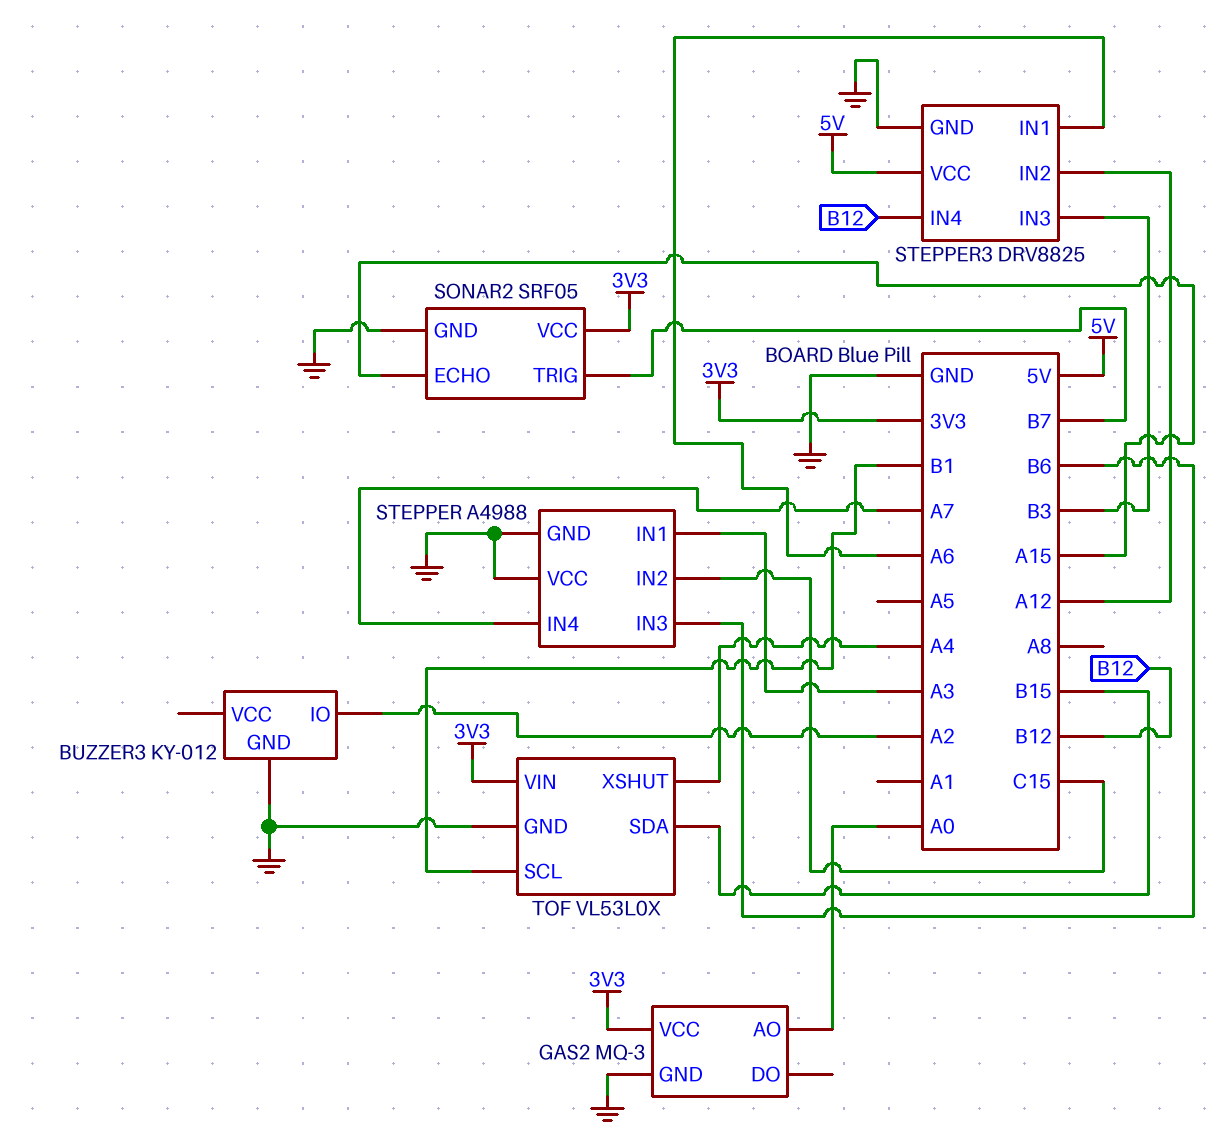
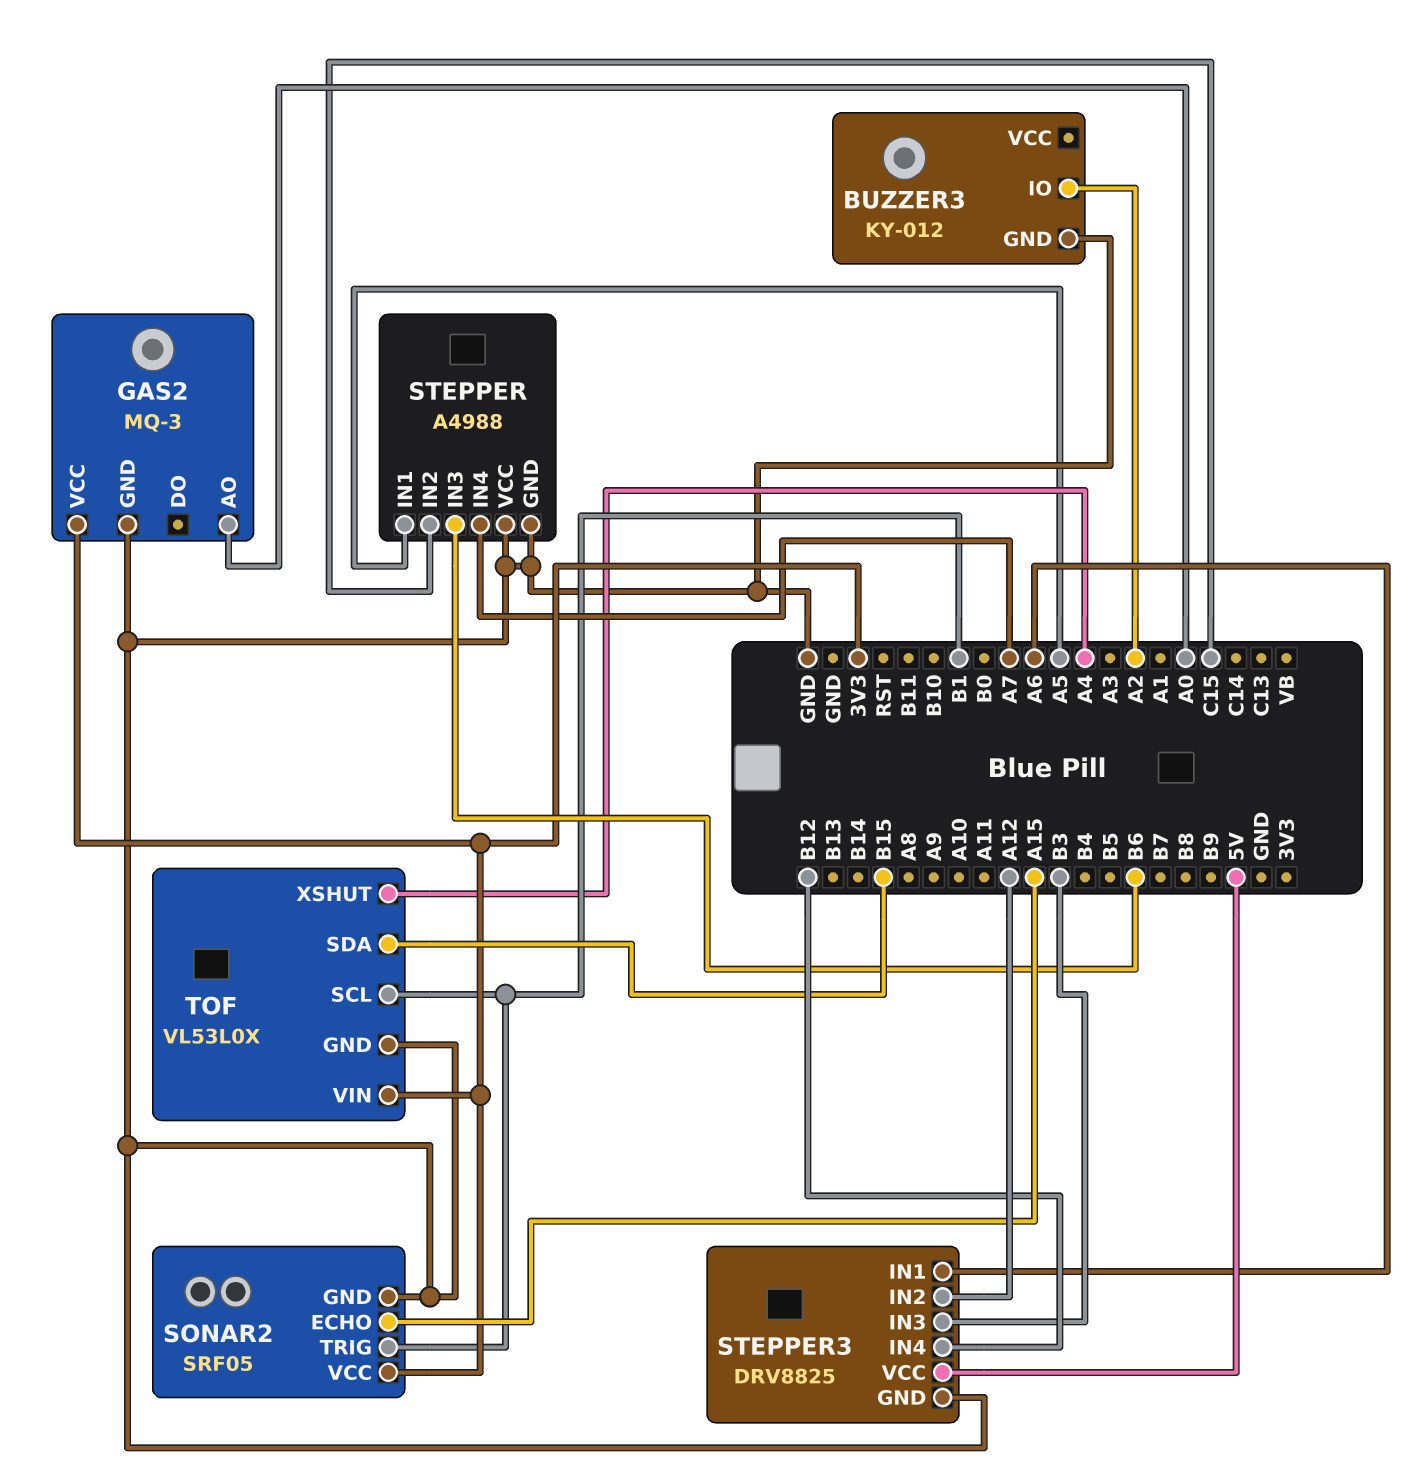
SONAR2 pin TRIG: B7 -> B1
STEPPER pin IN1: A3 -> A5

